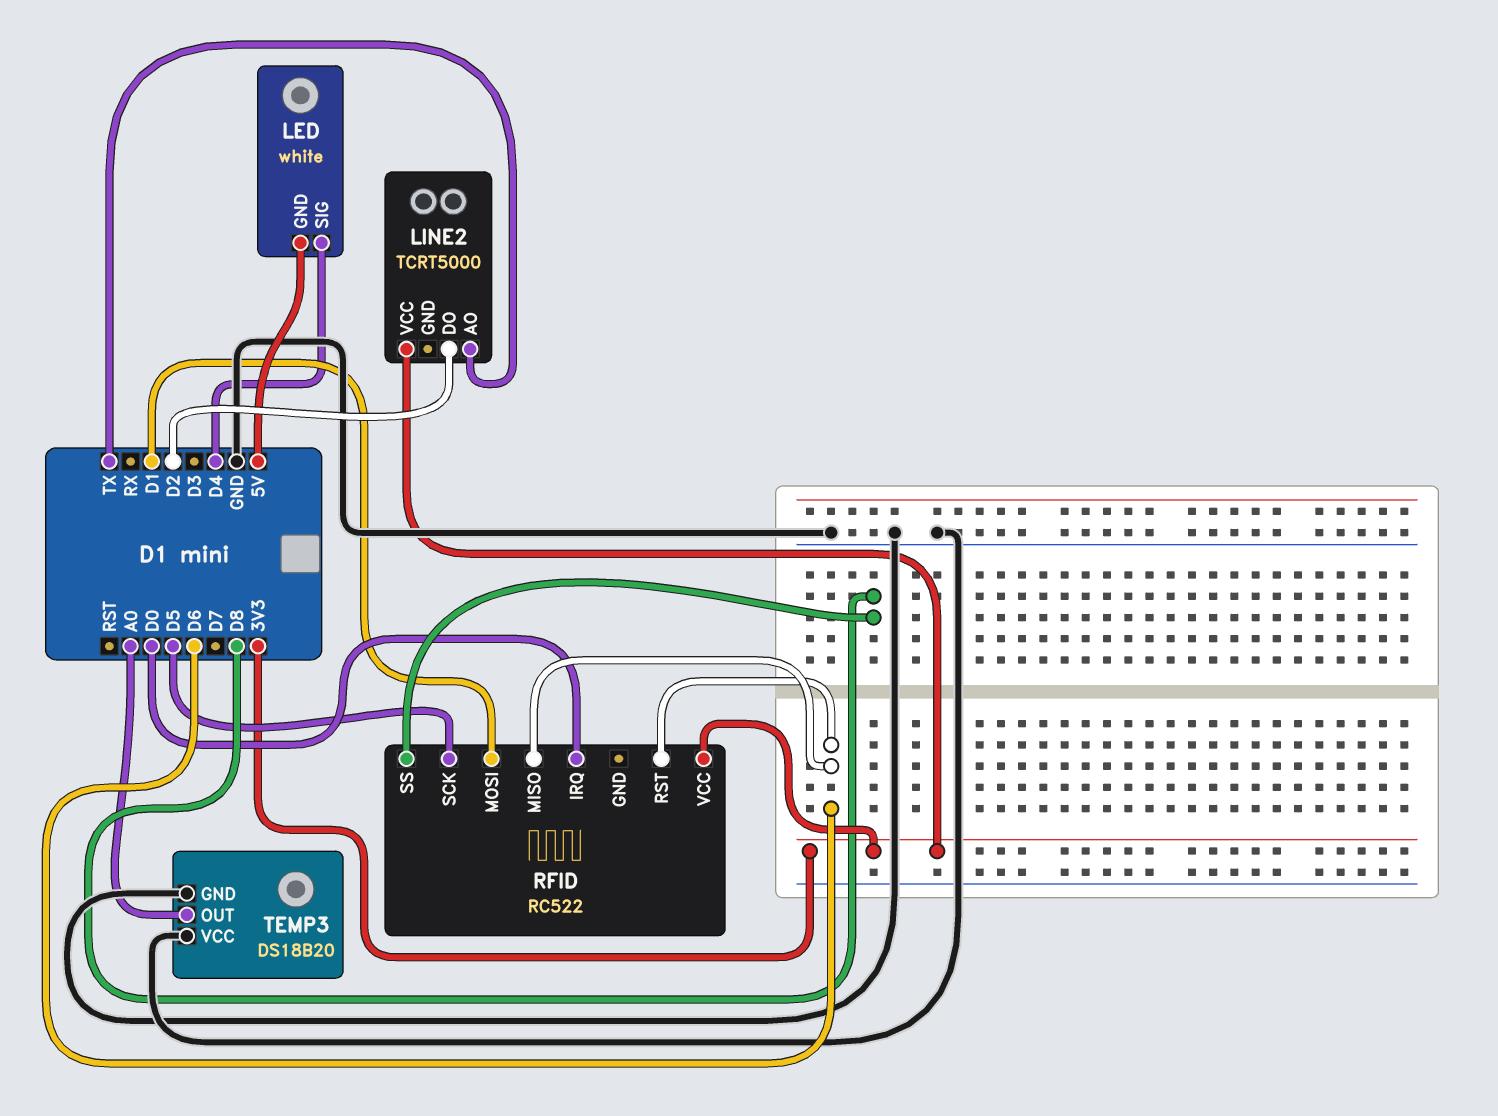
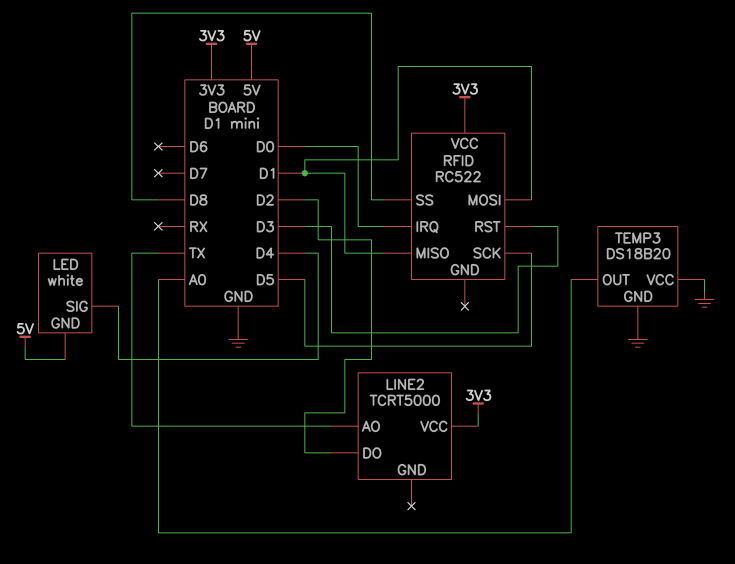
RFID pin MISO: D6 -> D1
RFID pin RST: D6 -> D3

